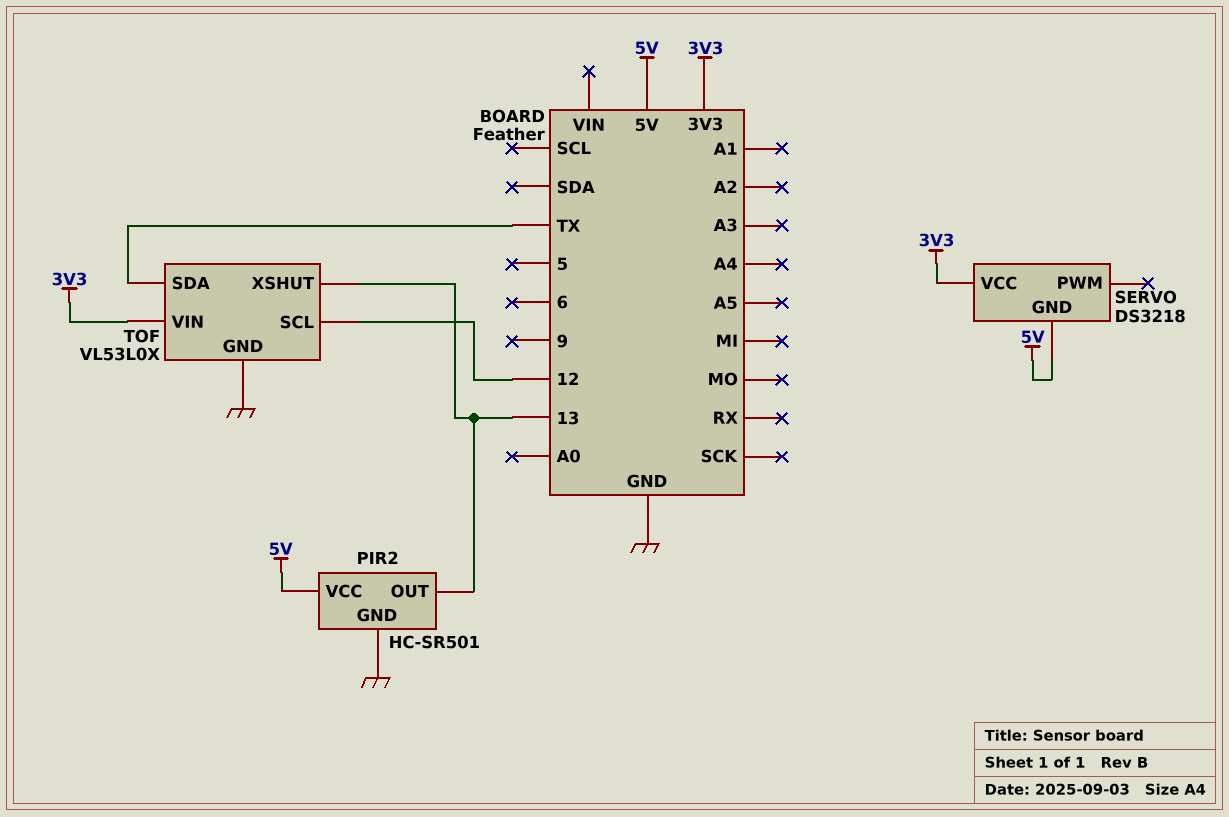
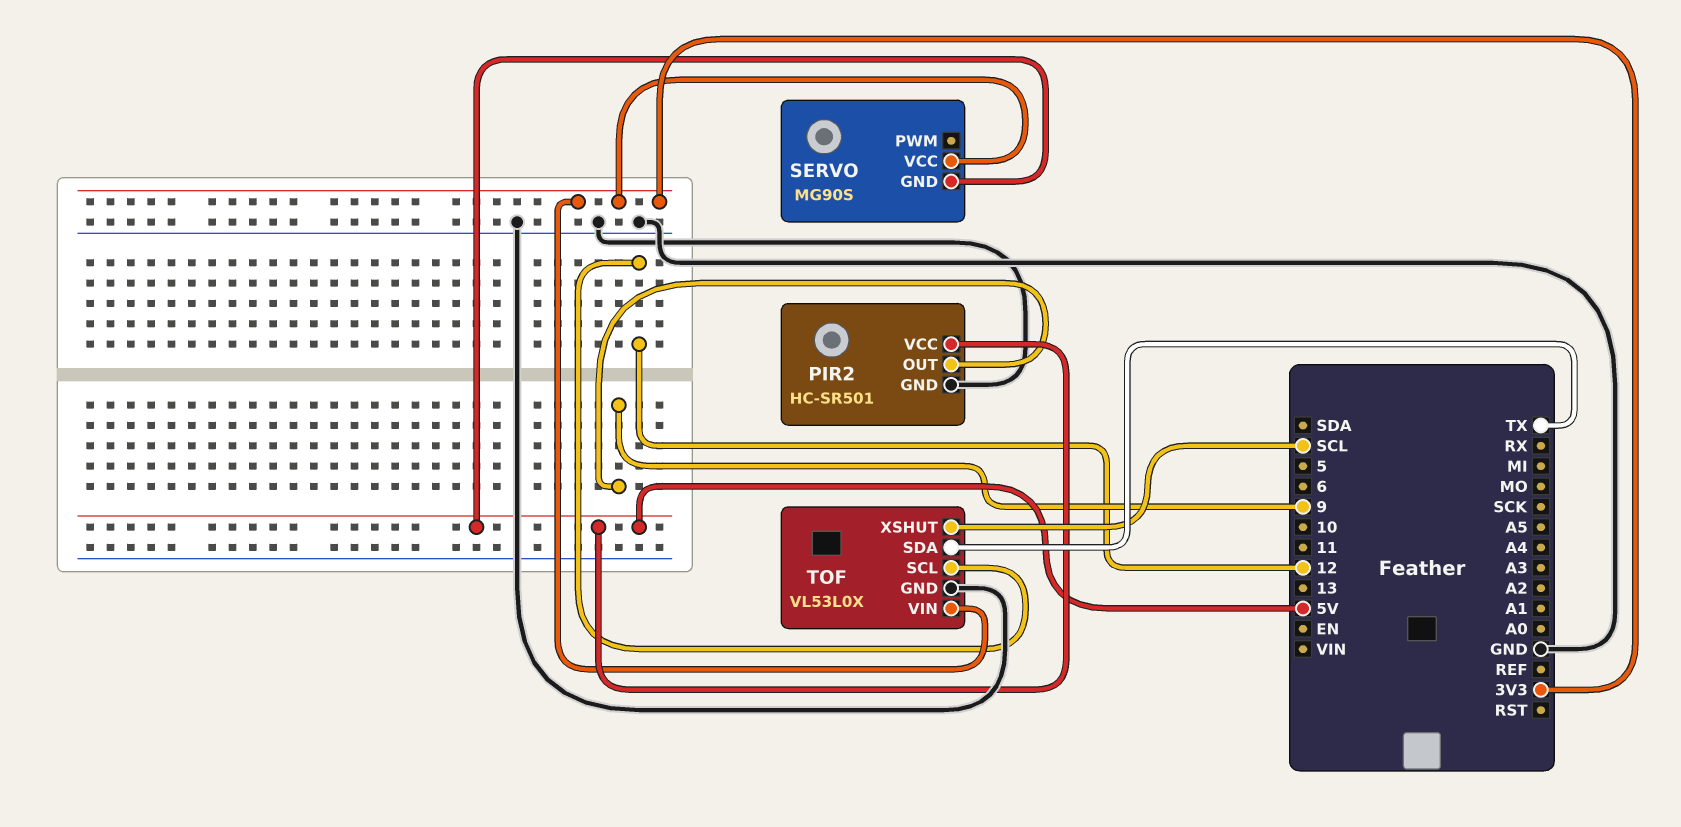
PIR2 pin OUT: 13 -> 9
SERVO: DS3218 -> MG90S
TOF pin XSHUT: 13 -> SCL

